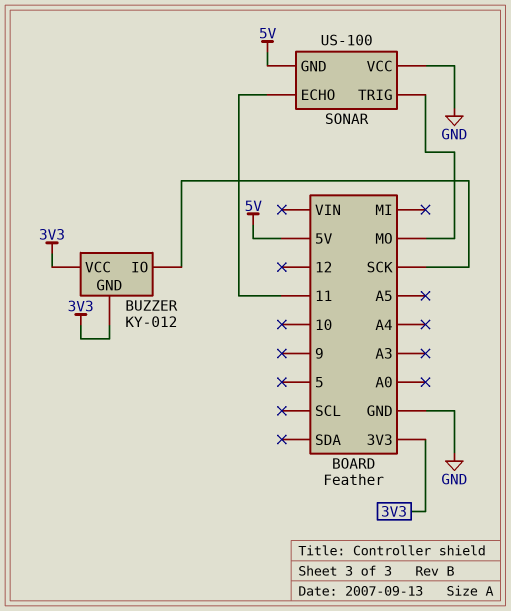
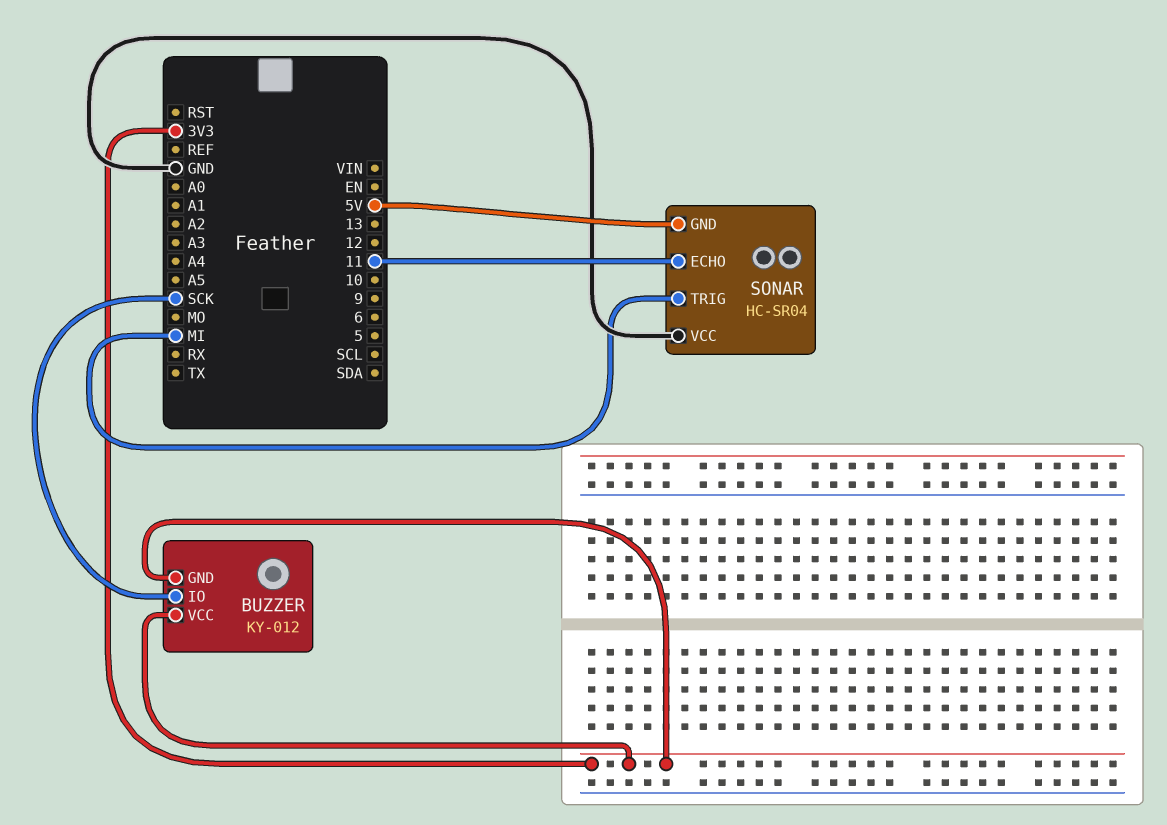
SONAR: US-100 -> HC-SR04
SONAR pin TRIG: MO -> MI

